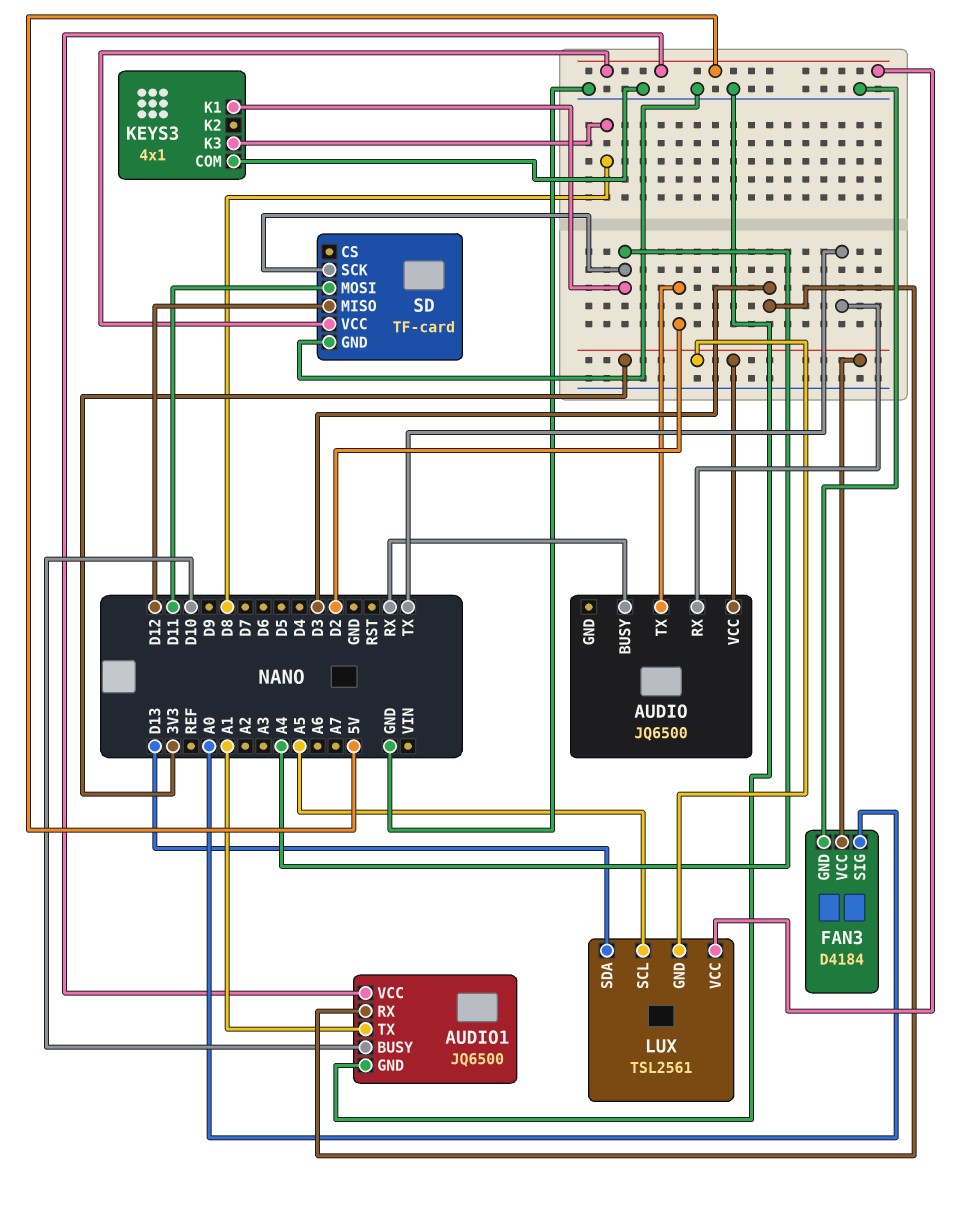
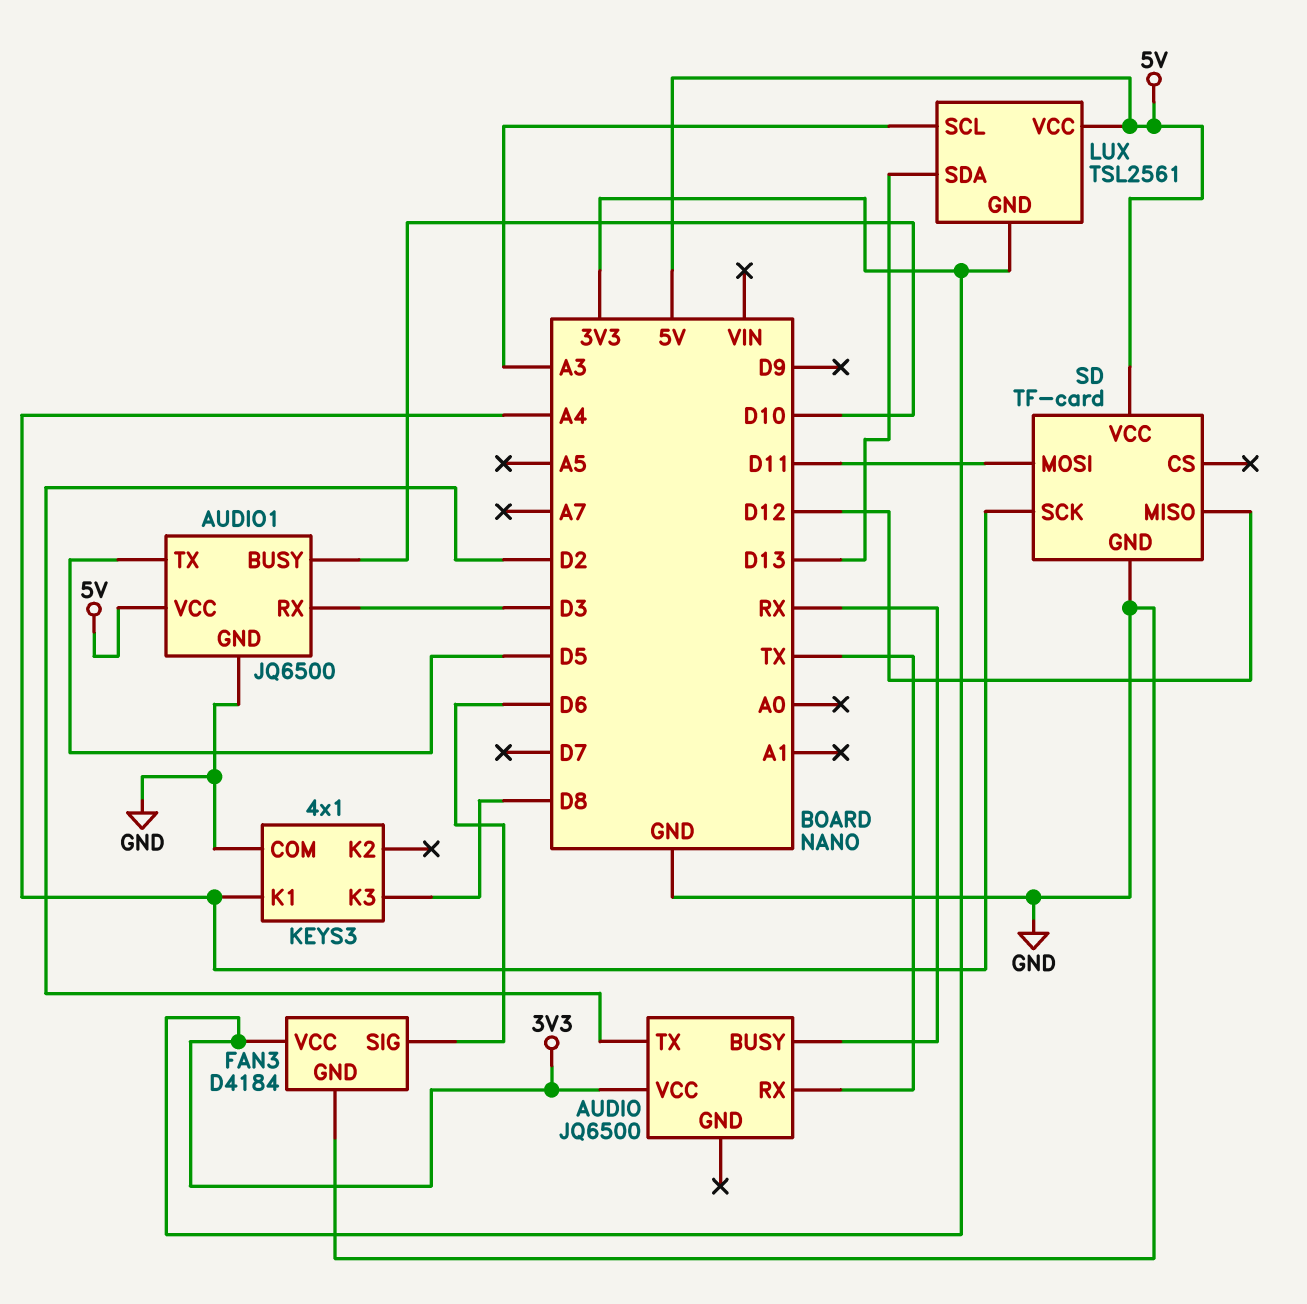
AUDIO1 pin TX: A1 -> D5
FAN3 pin SIG: A0 -> D6
LUX pin SCL: A5 -> A3

